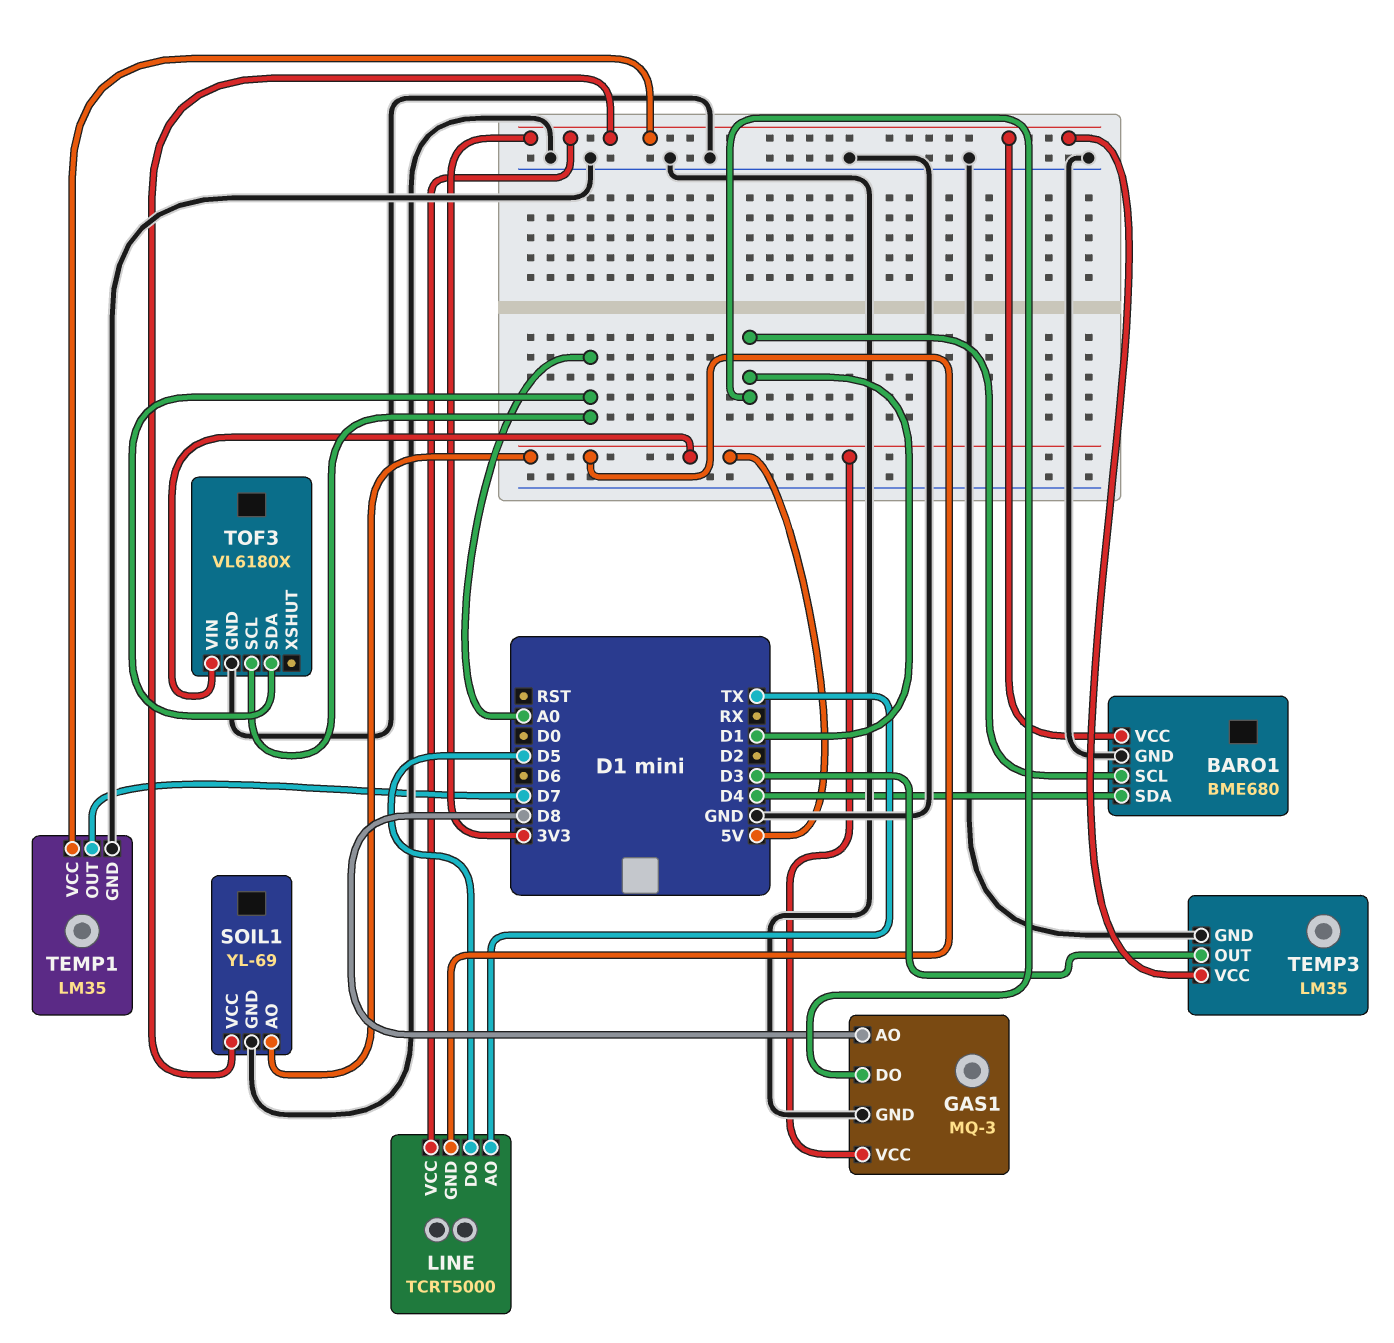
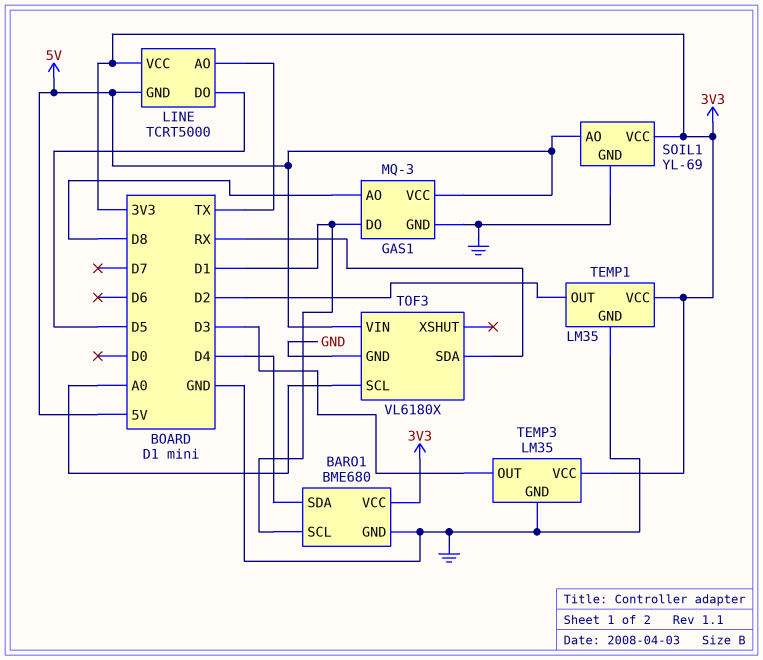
TEMP1 pin OUT: D7 -> D2
TOF3 pin SDA: A0 -> RX

